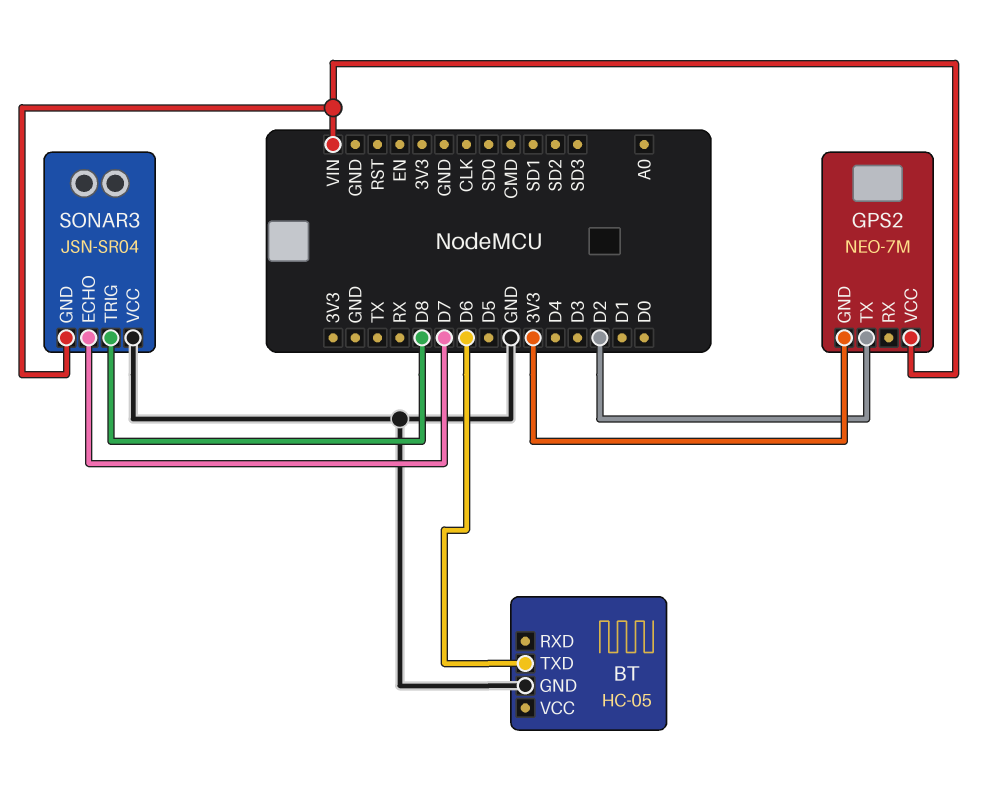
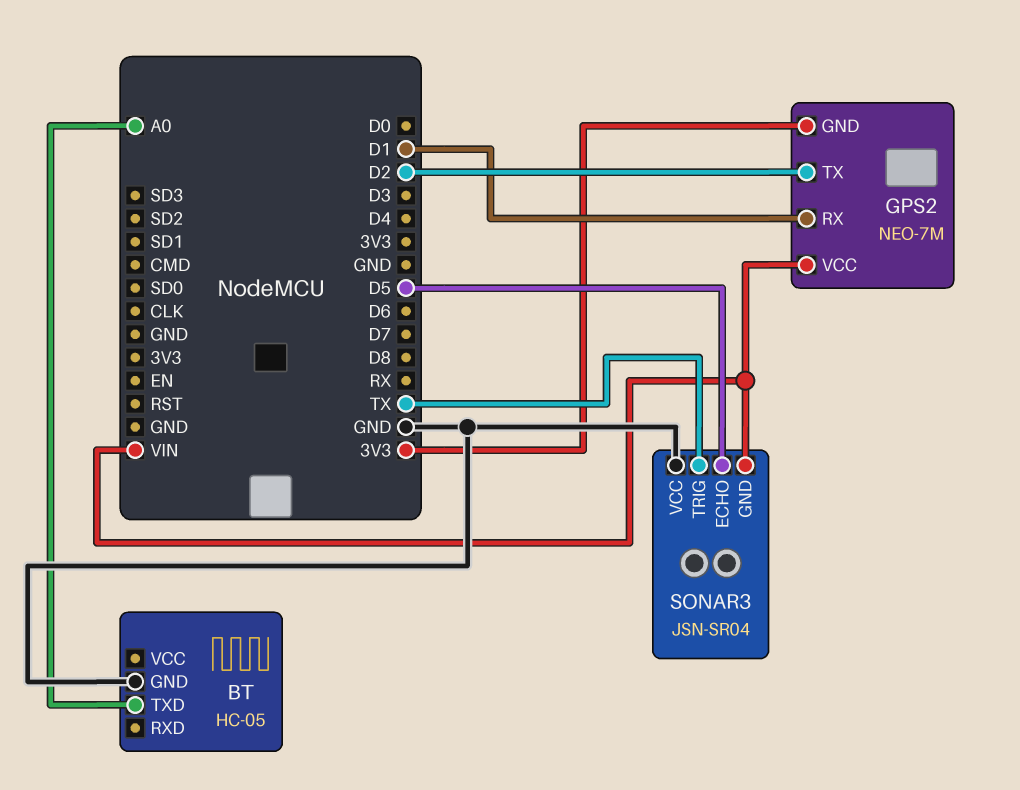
BT pin TXD: D6 -> A0
GPS2 pin RX: none -> D1
SONAR3 pin ECHO: D7 -> D5
SONAR3 pin TRIG: D8 -> TX

